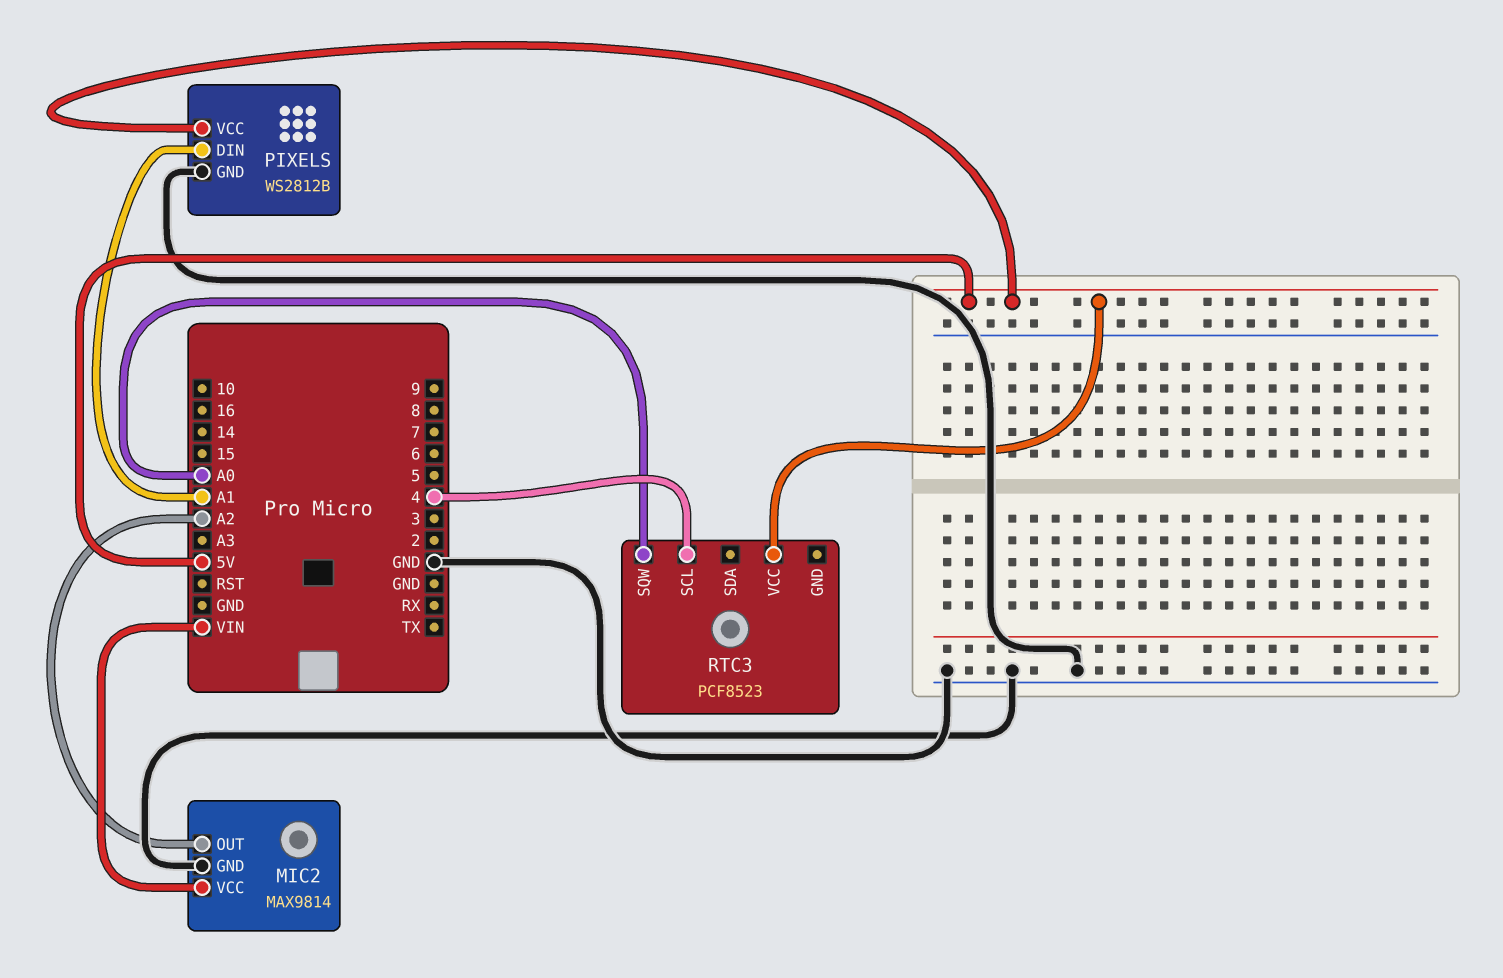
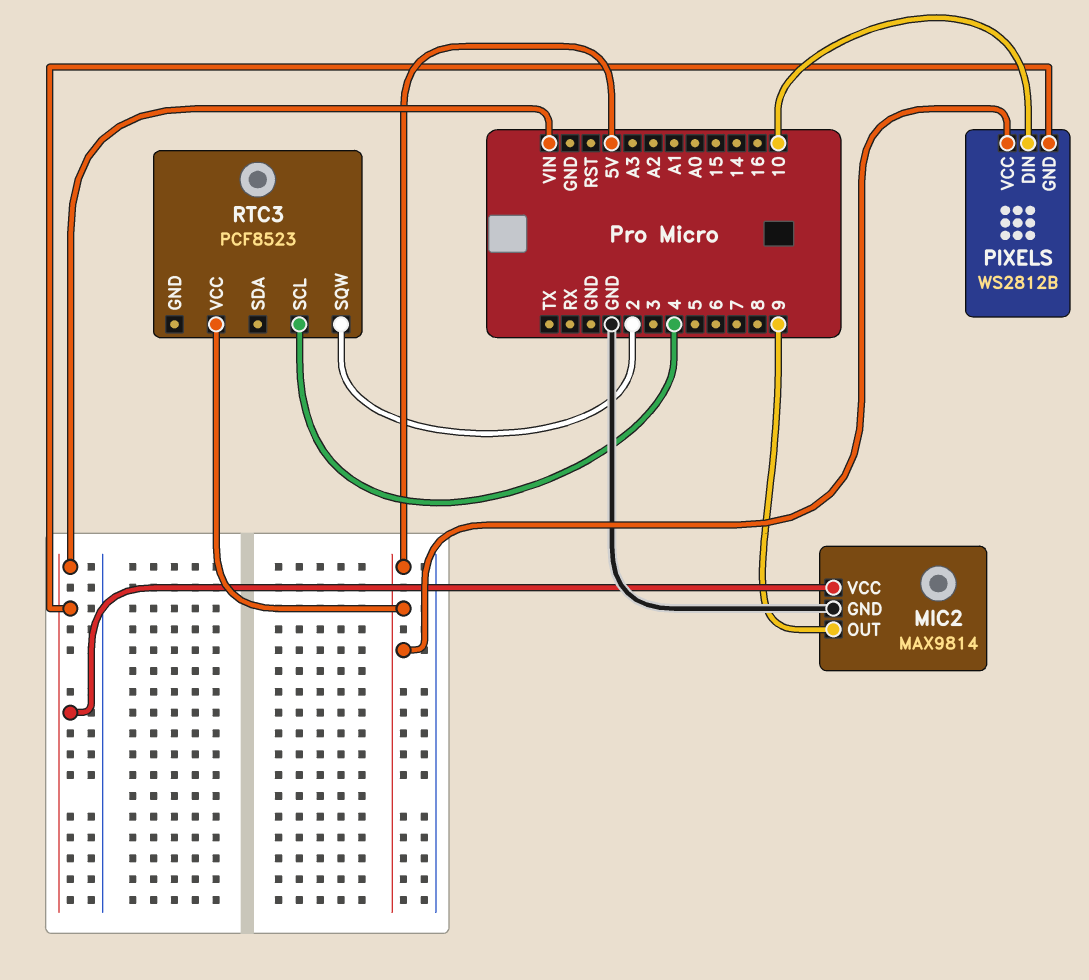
MIC2 pin OUT: A2 -> 9
PIXELS pin DIN: A1 -> 10
PIXELS pin GND: GND -> VIN
RTC3 pin SQW: A0 -> 2

